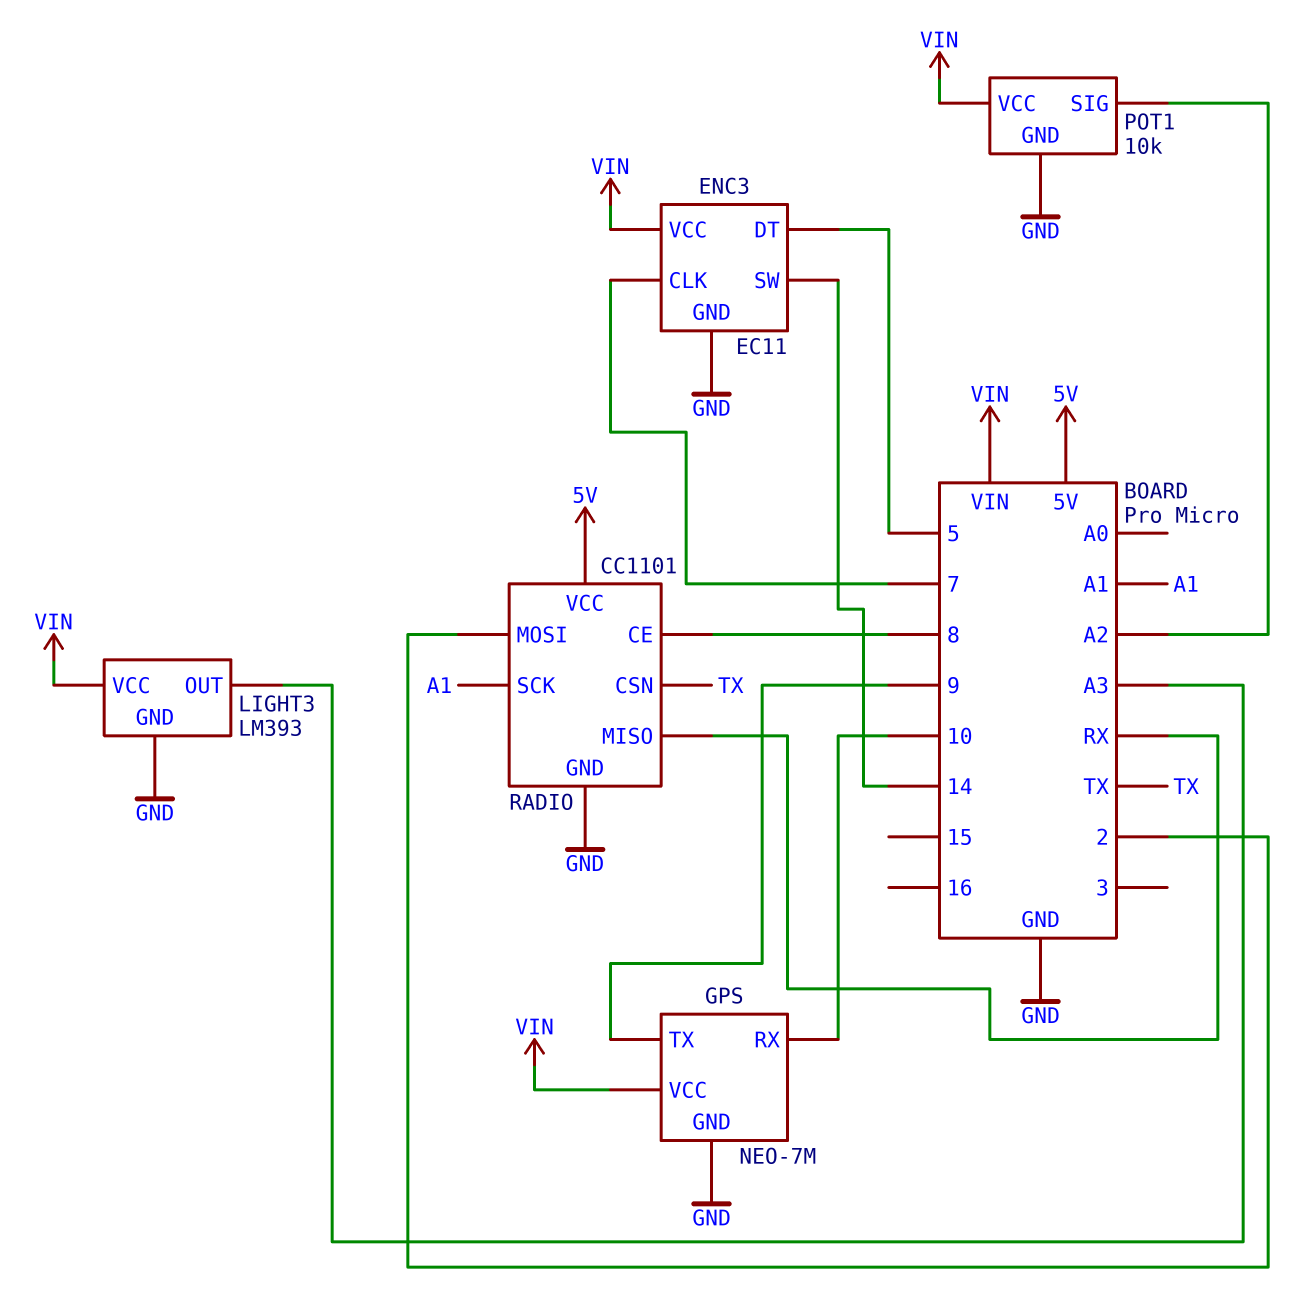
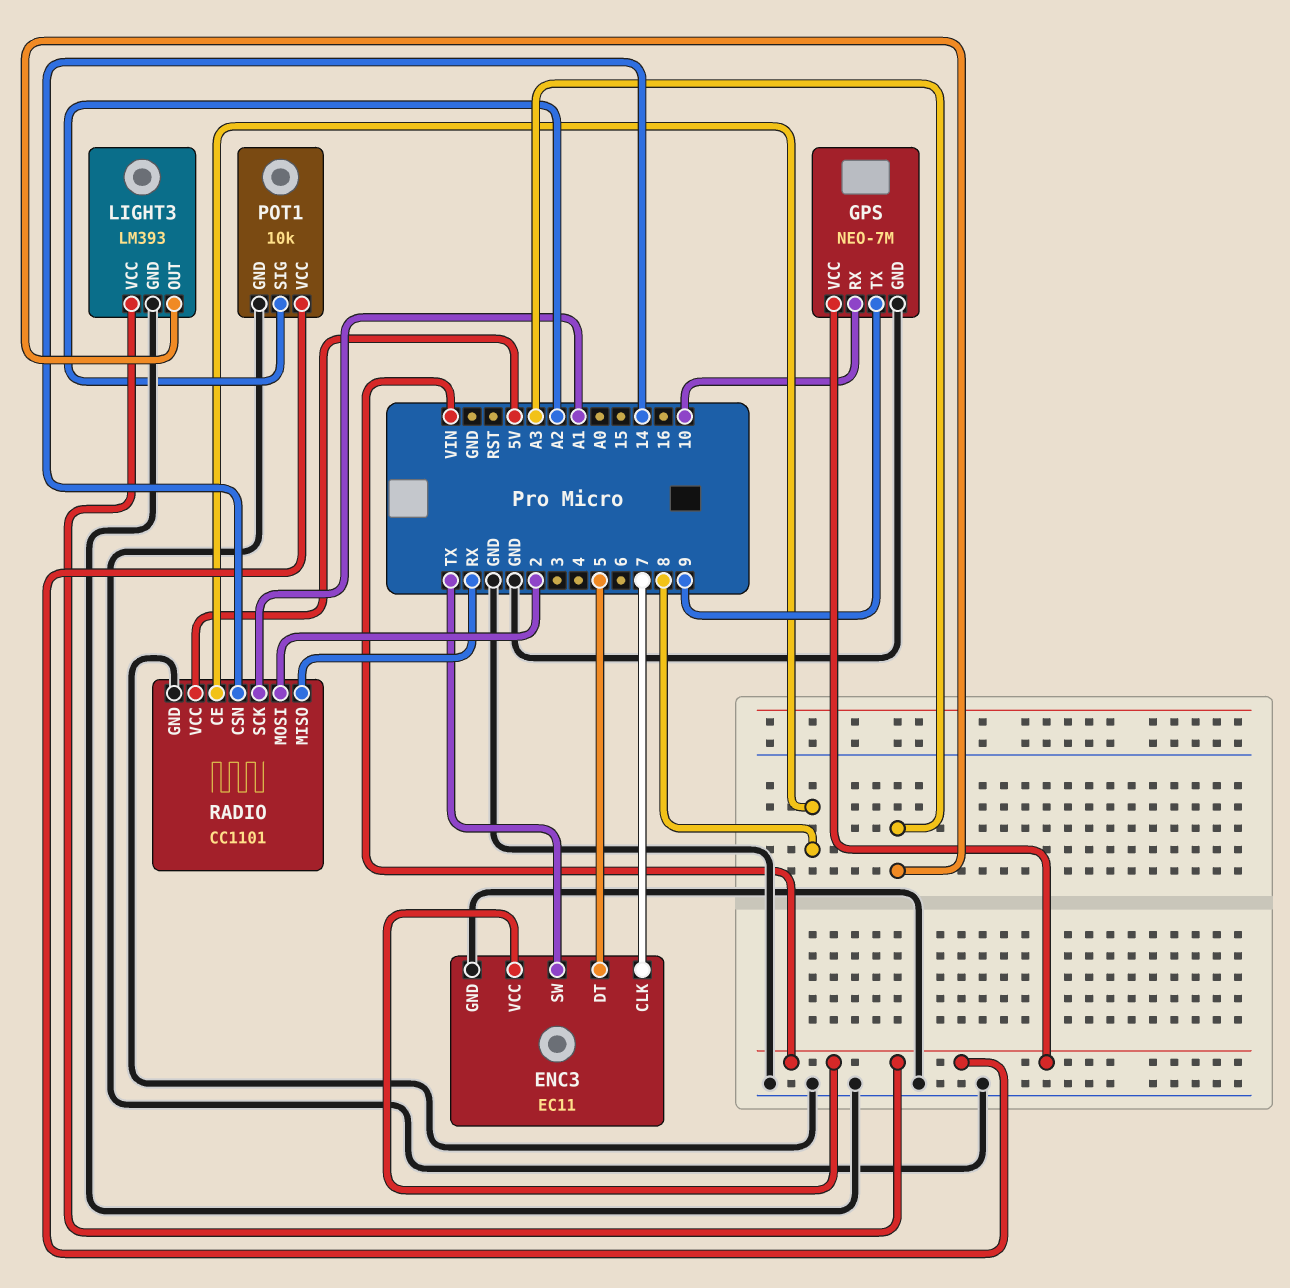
ENC3 pin SW: 14 -> TX
RADIO pin CSN: TX -> 14

